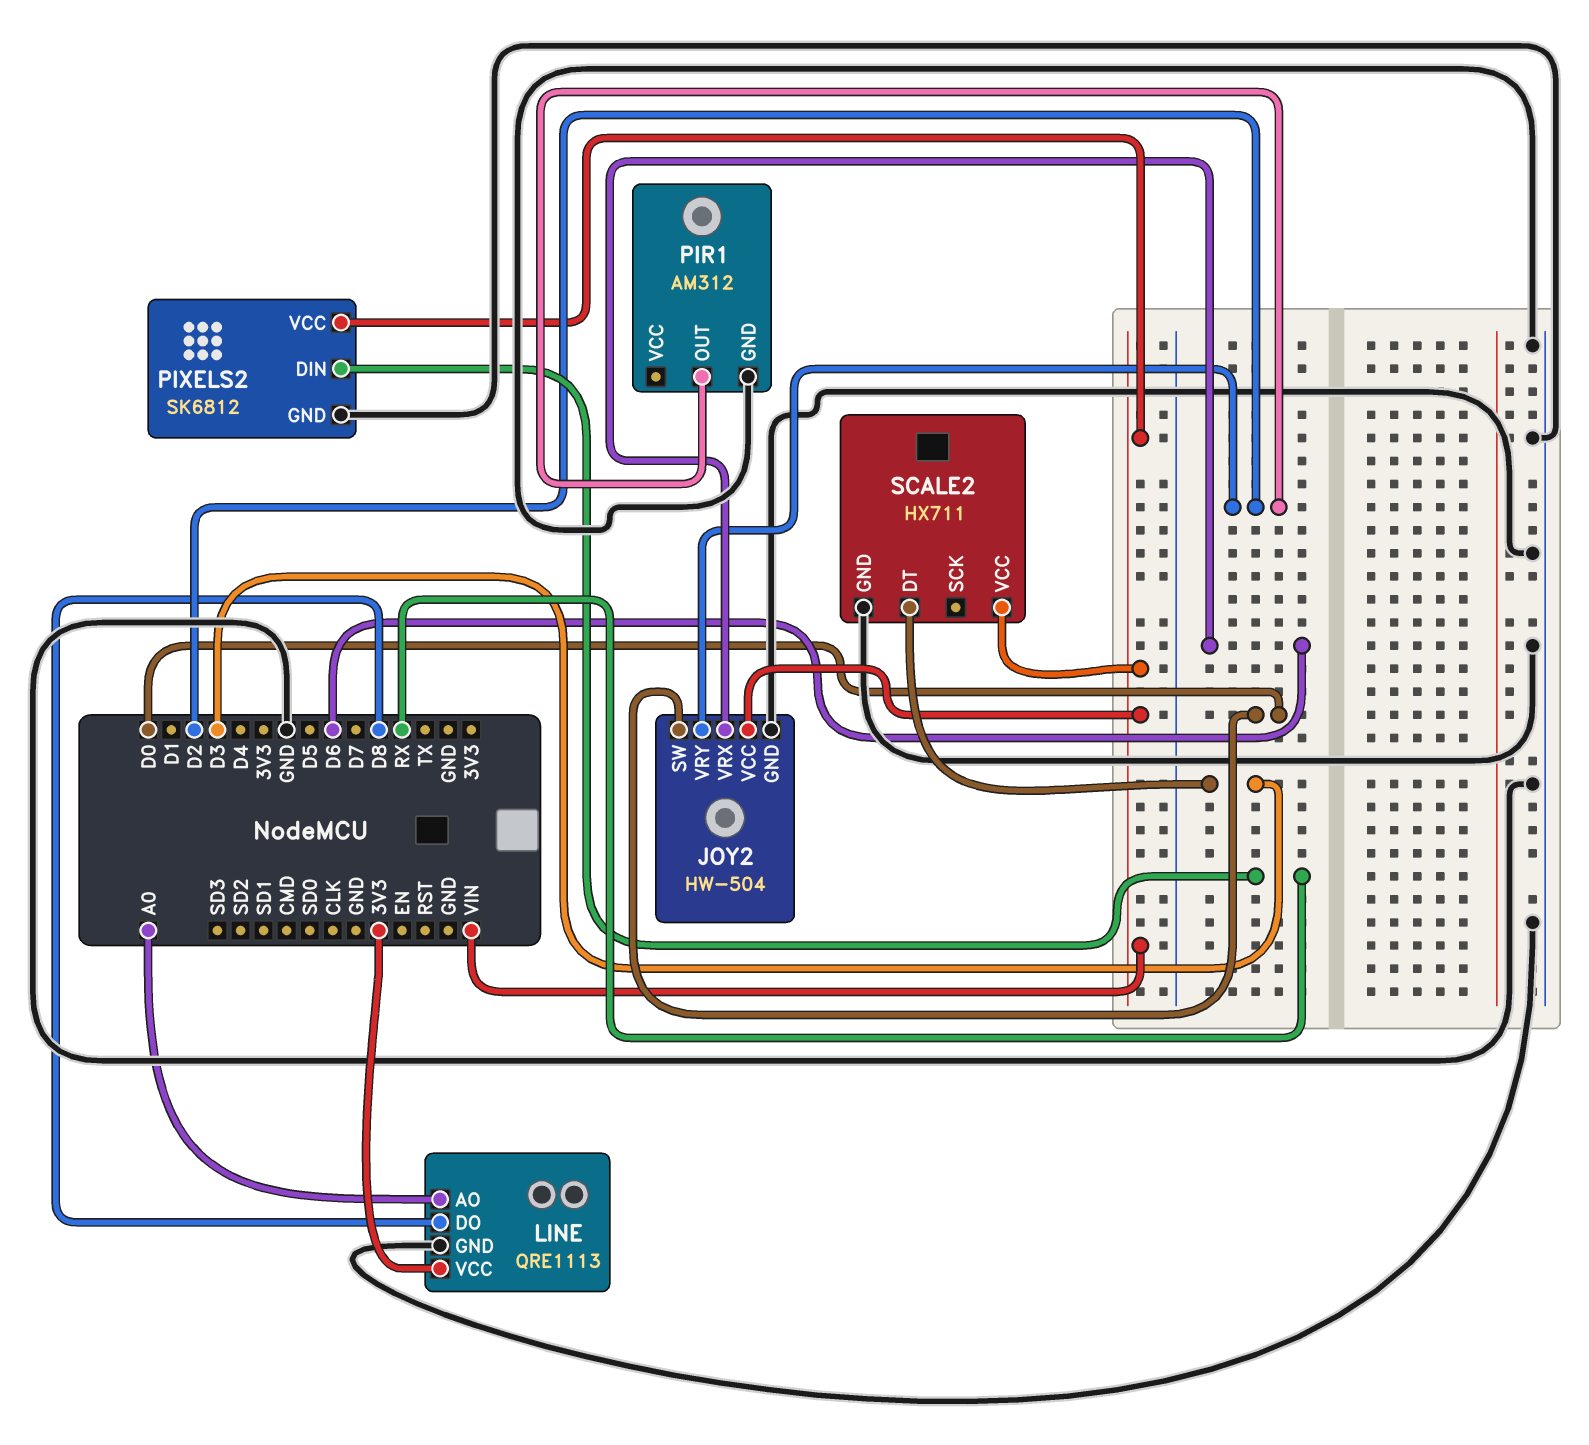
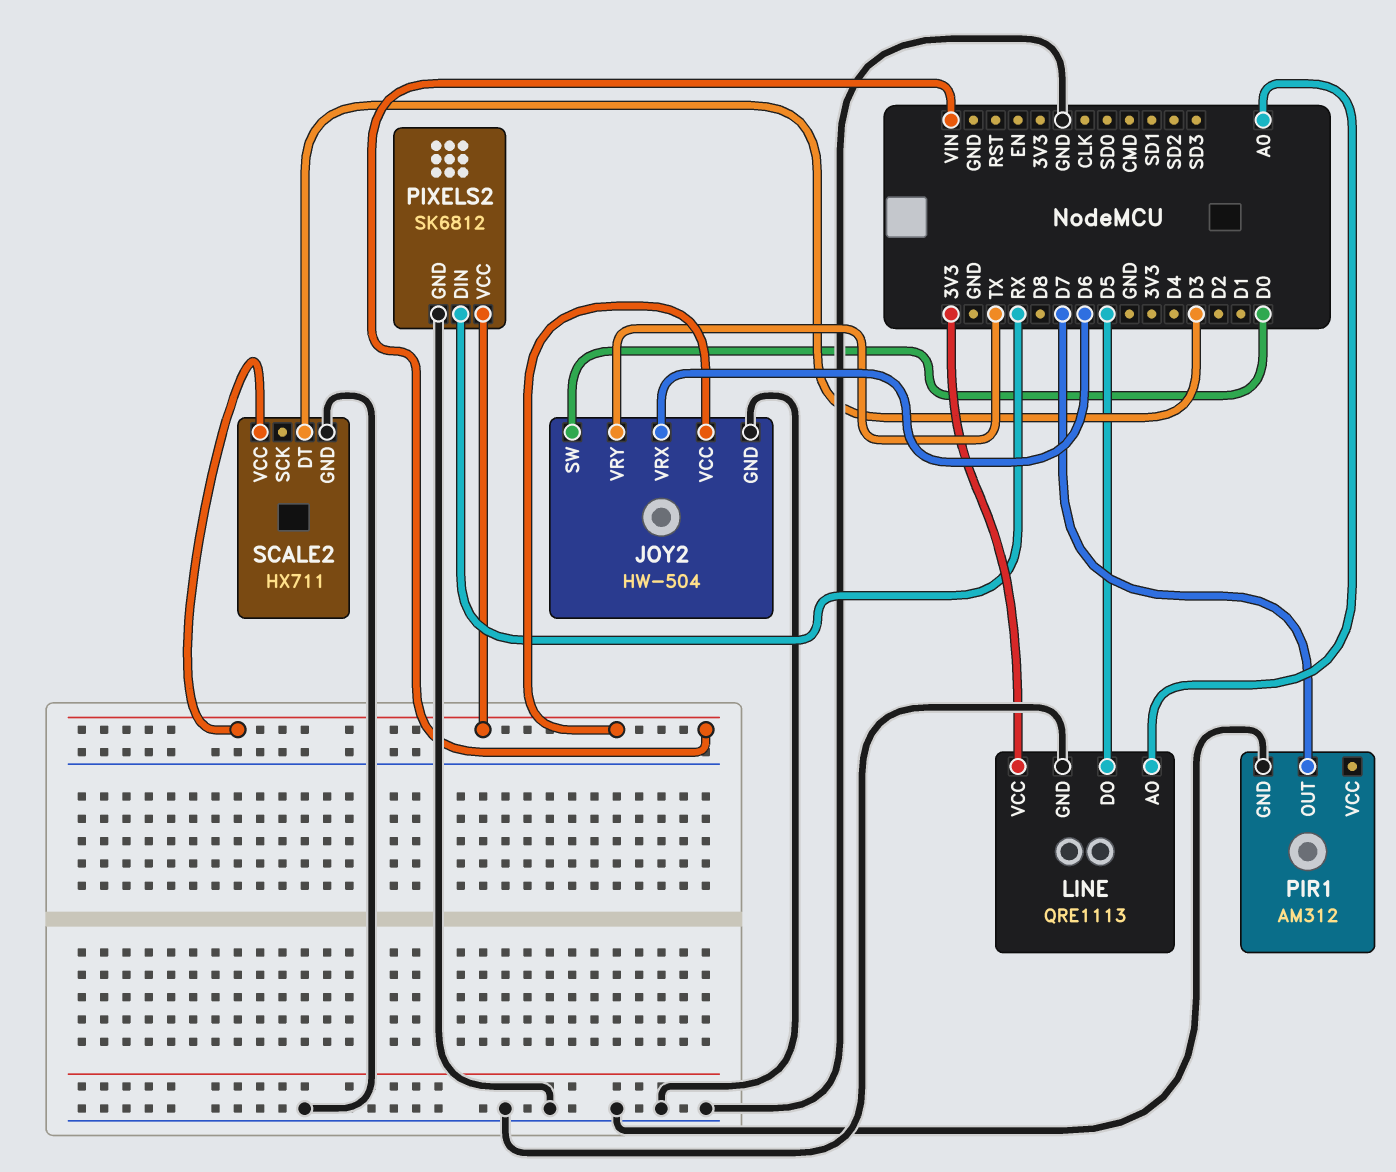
JOY2 pin VRY: D2 -> TX
LINE pin DO: D8 -> D5
PIR1 pin OUT: D2 -> D7

